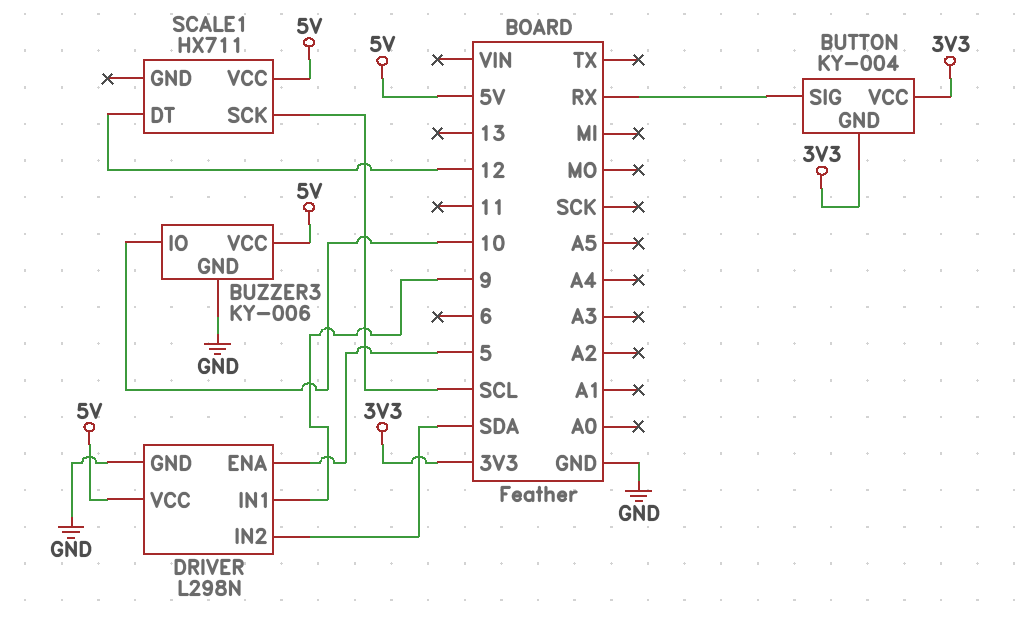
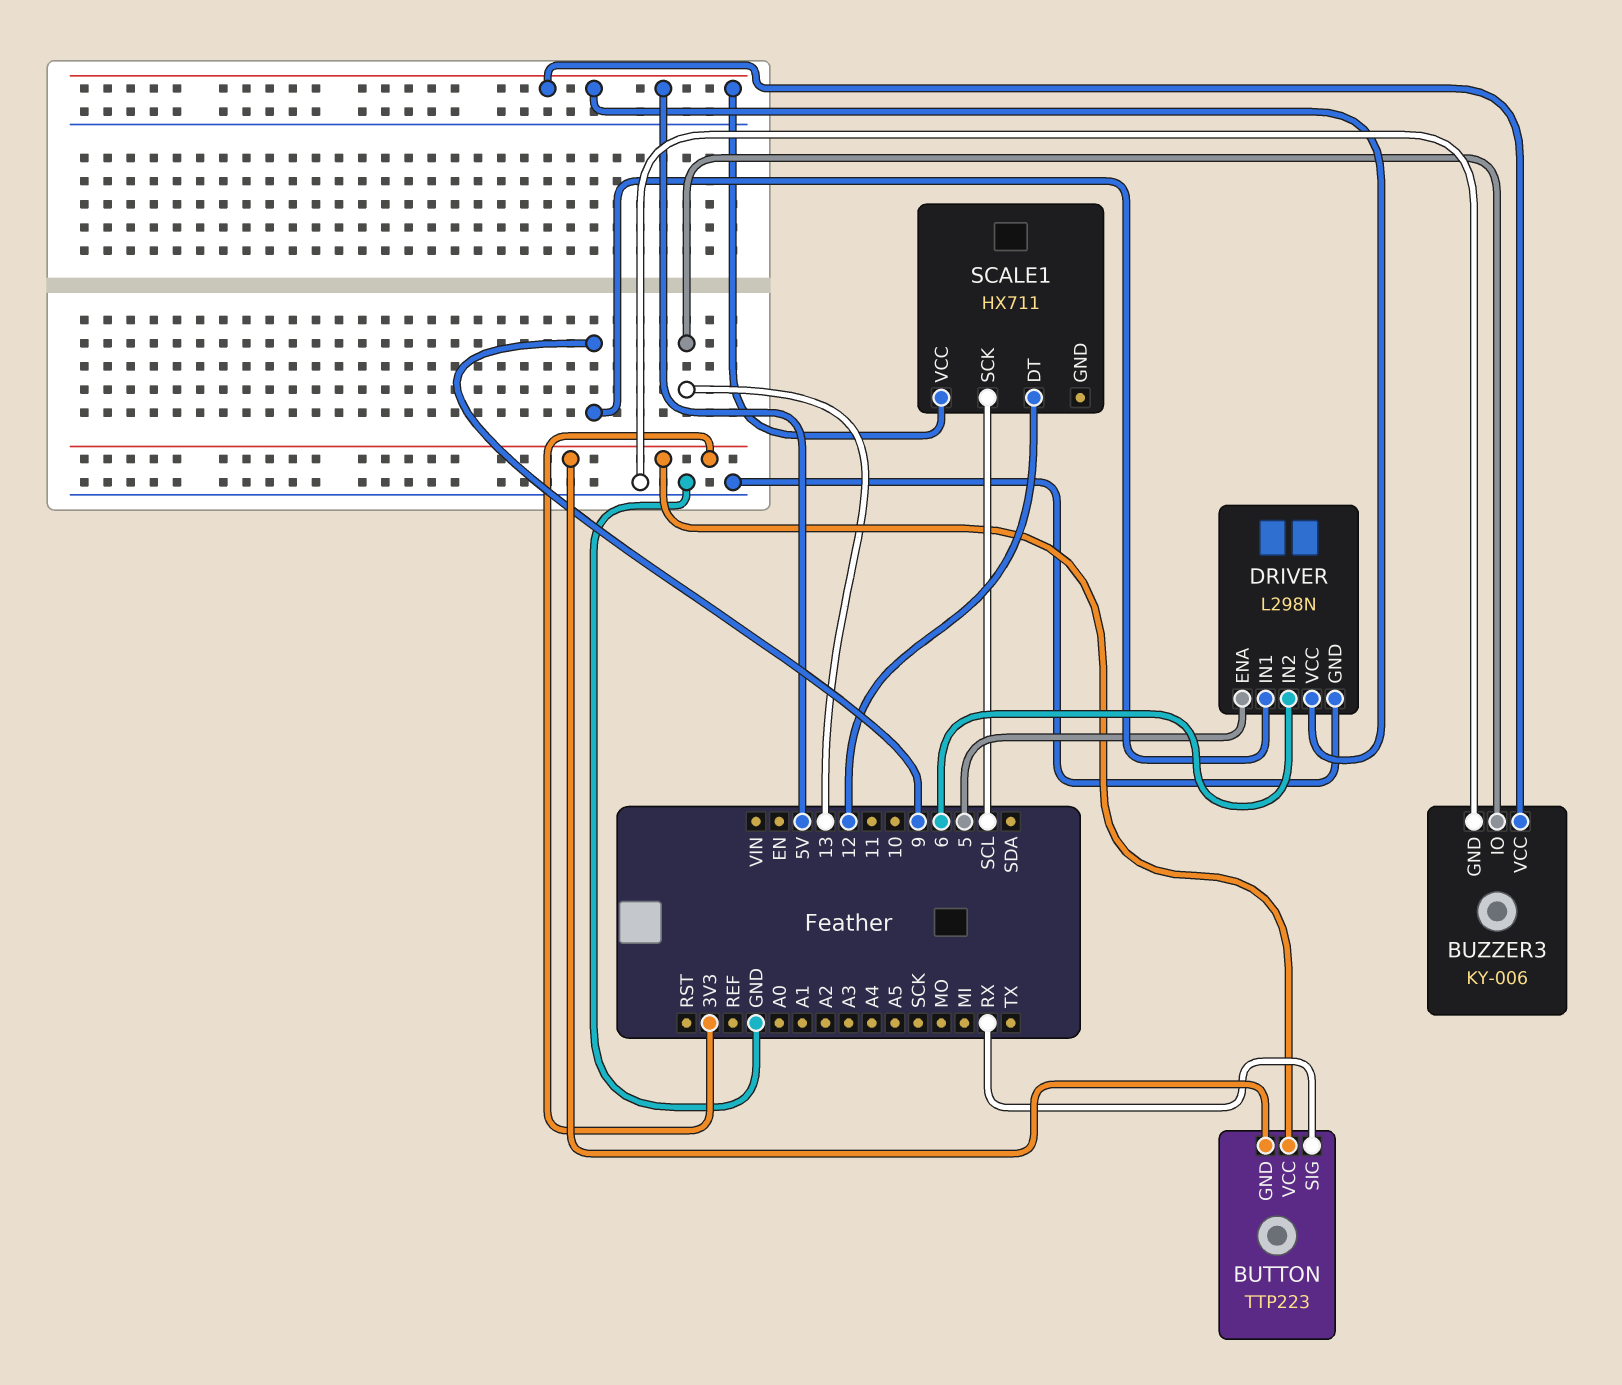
BUTTON: KY-004 -> TTP223
BUZZER3 pin IO: 10 -> 13
DRIVER pin IN2: SDA -> 6

